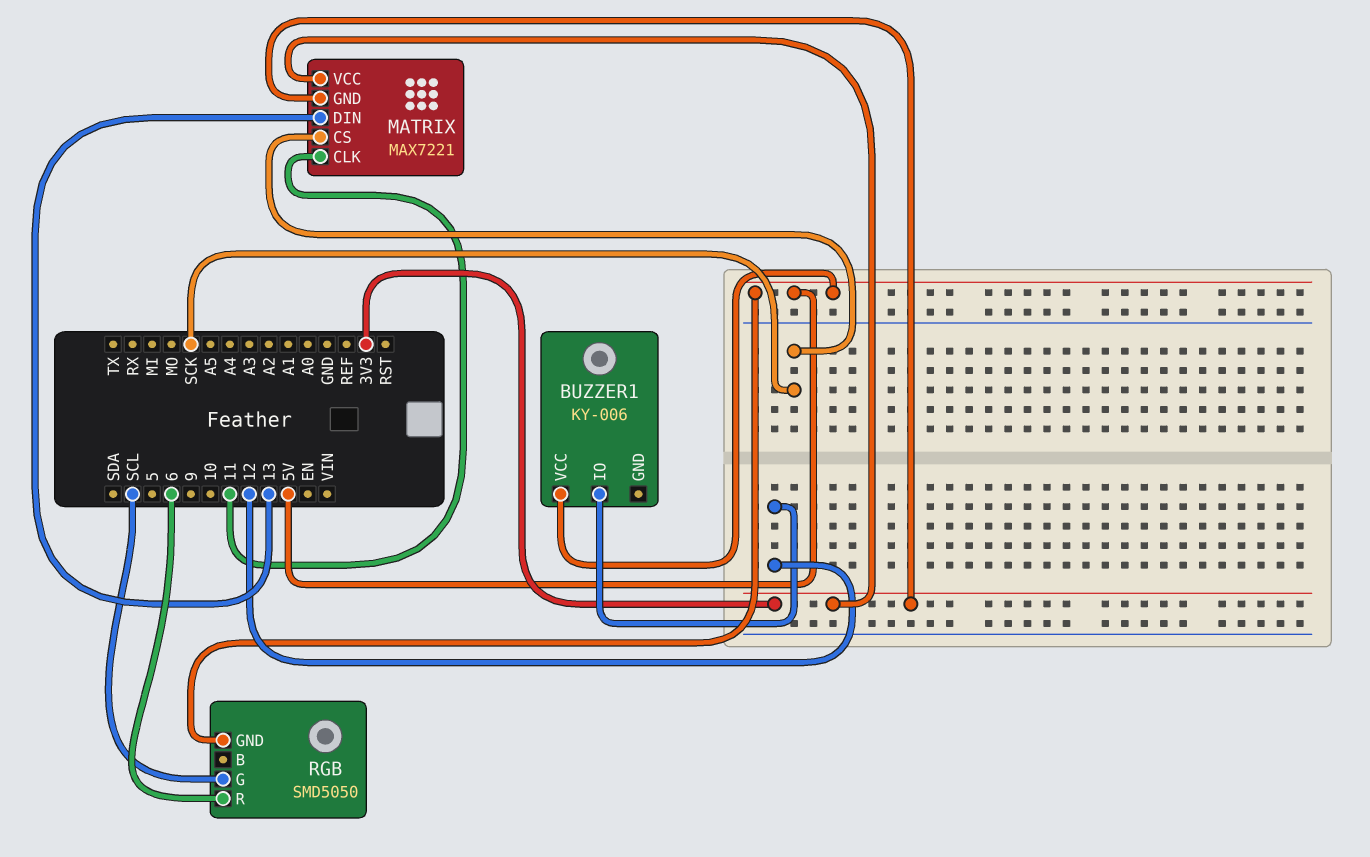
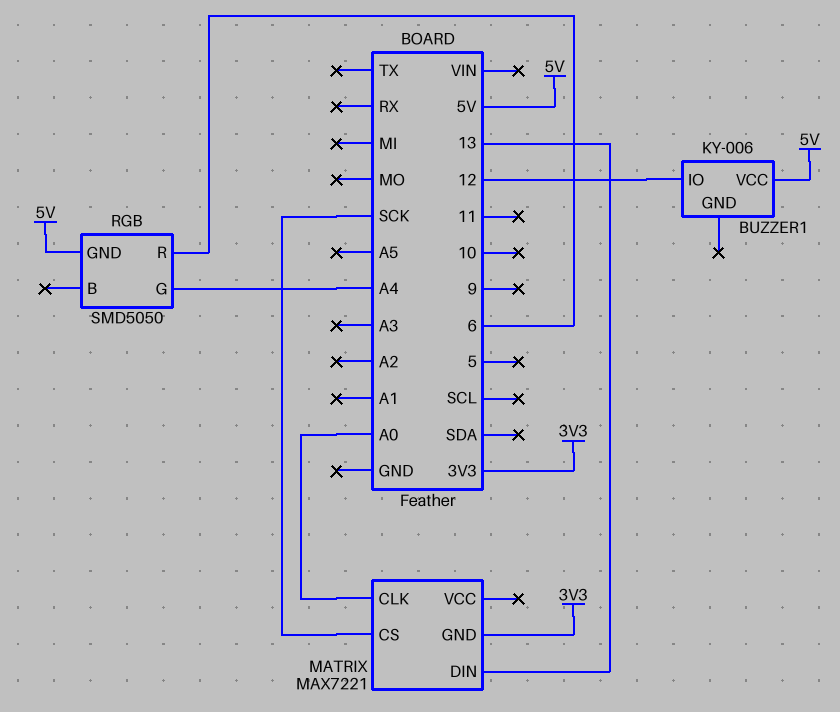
MATRIX pin CLK: 11 -> A0
MATRIX pin VCC: 3V3 -> none
RGB pin G: SCL -> A4

